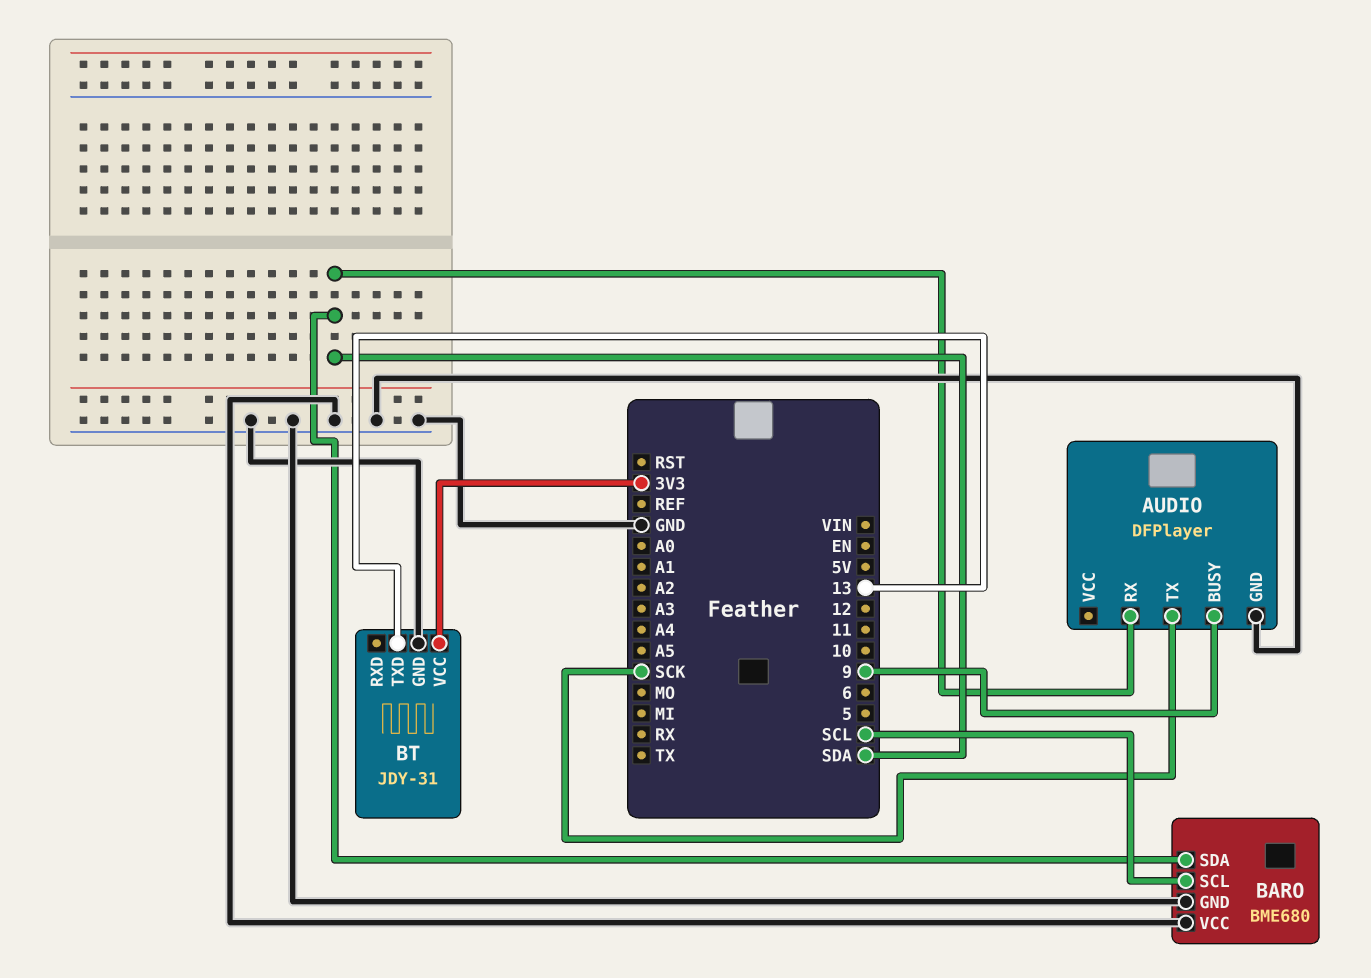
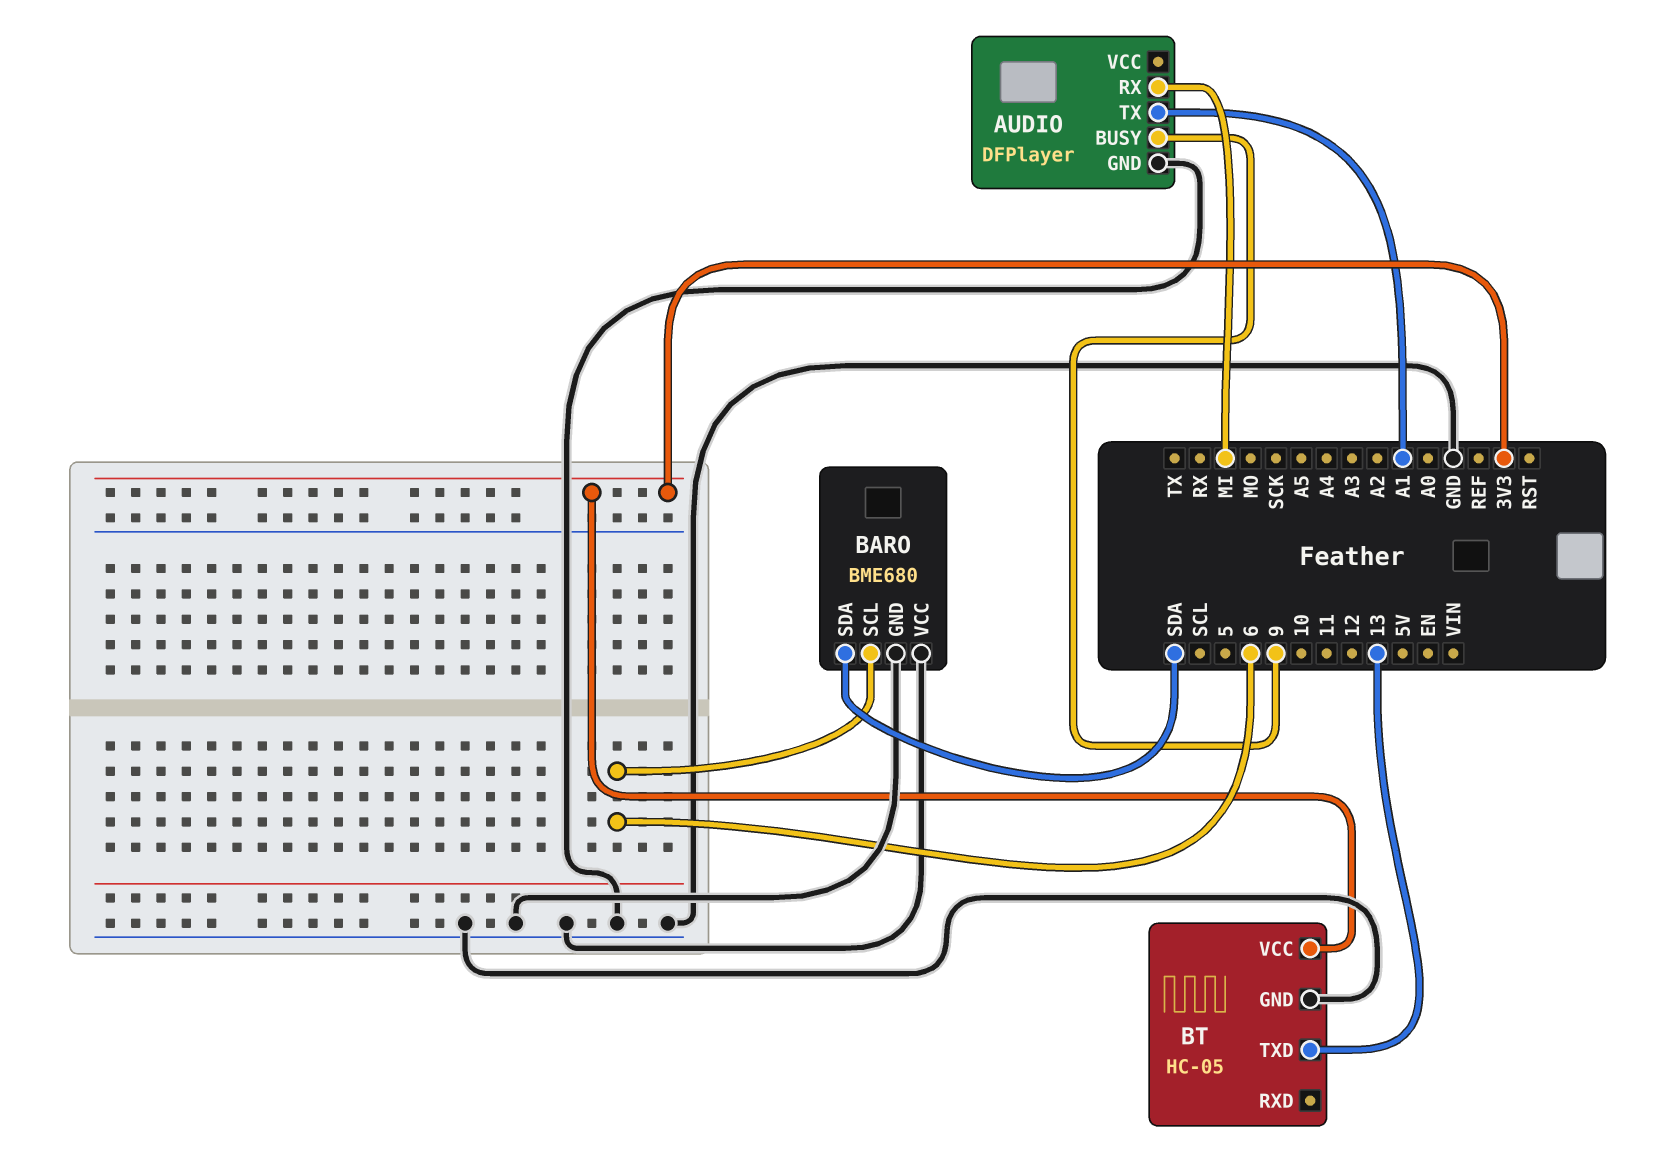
AUDIO pin RX: SDA -> MI
AUDIO pin TX: SCK -> A1
BARO pin SCL: SCL -> 6
BT: JDY-31 -> HC-05

